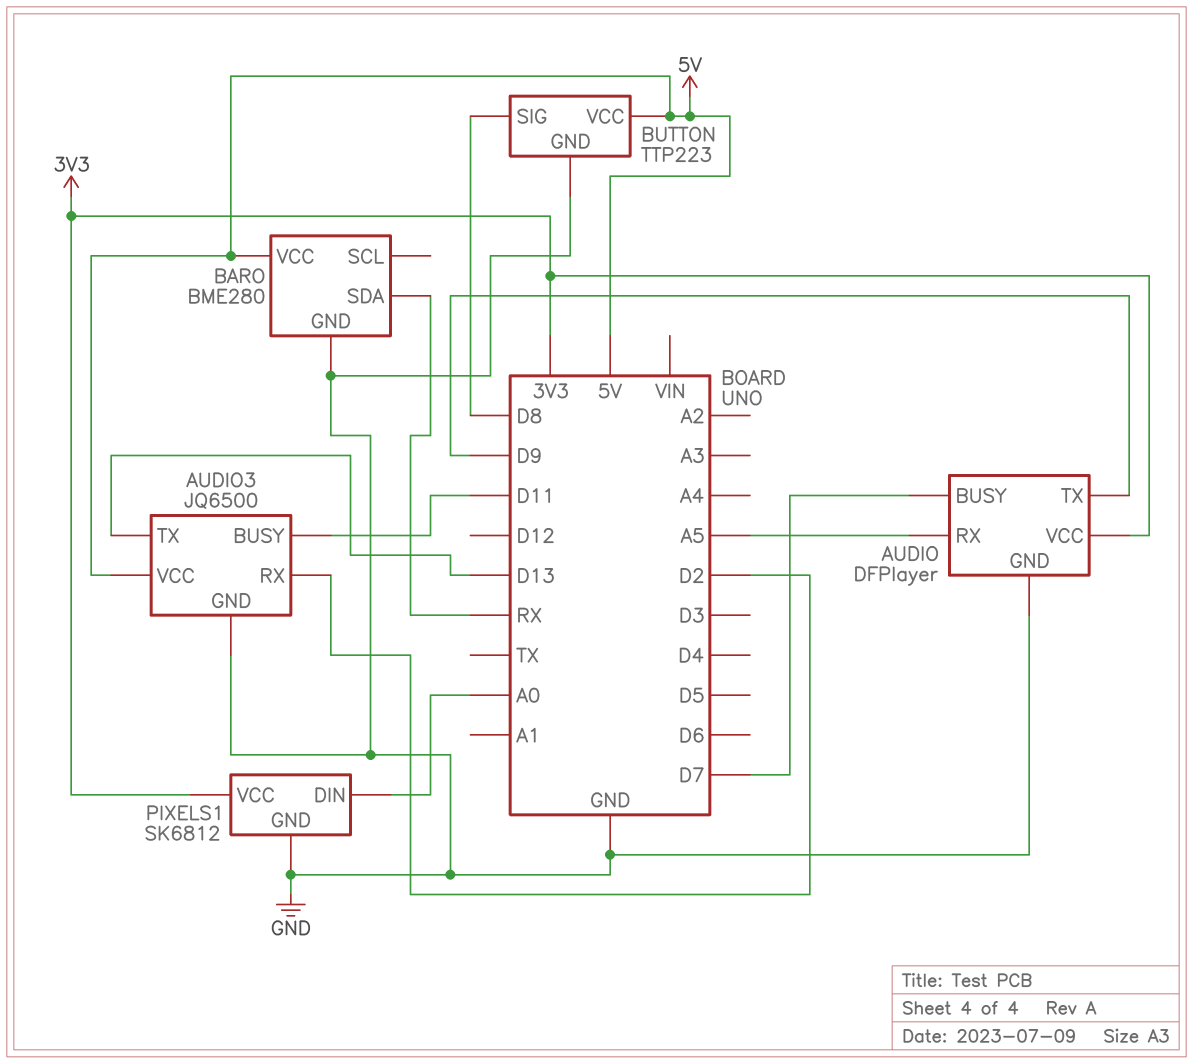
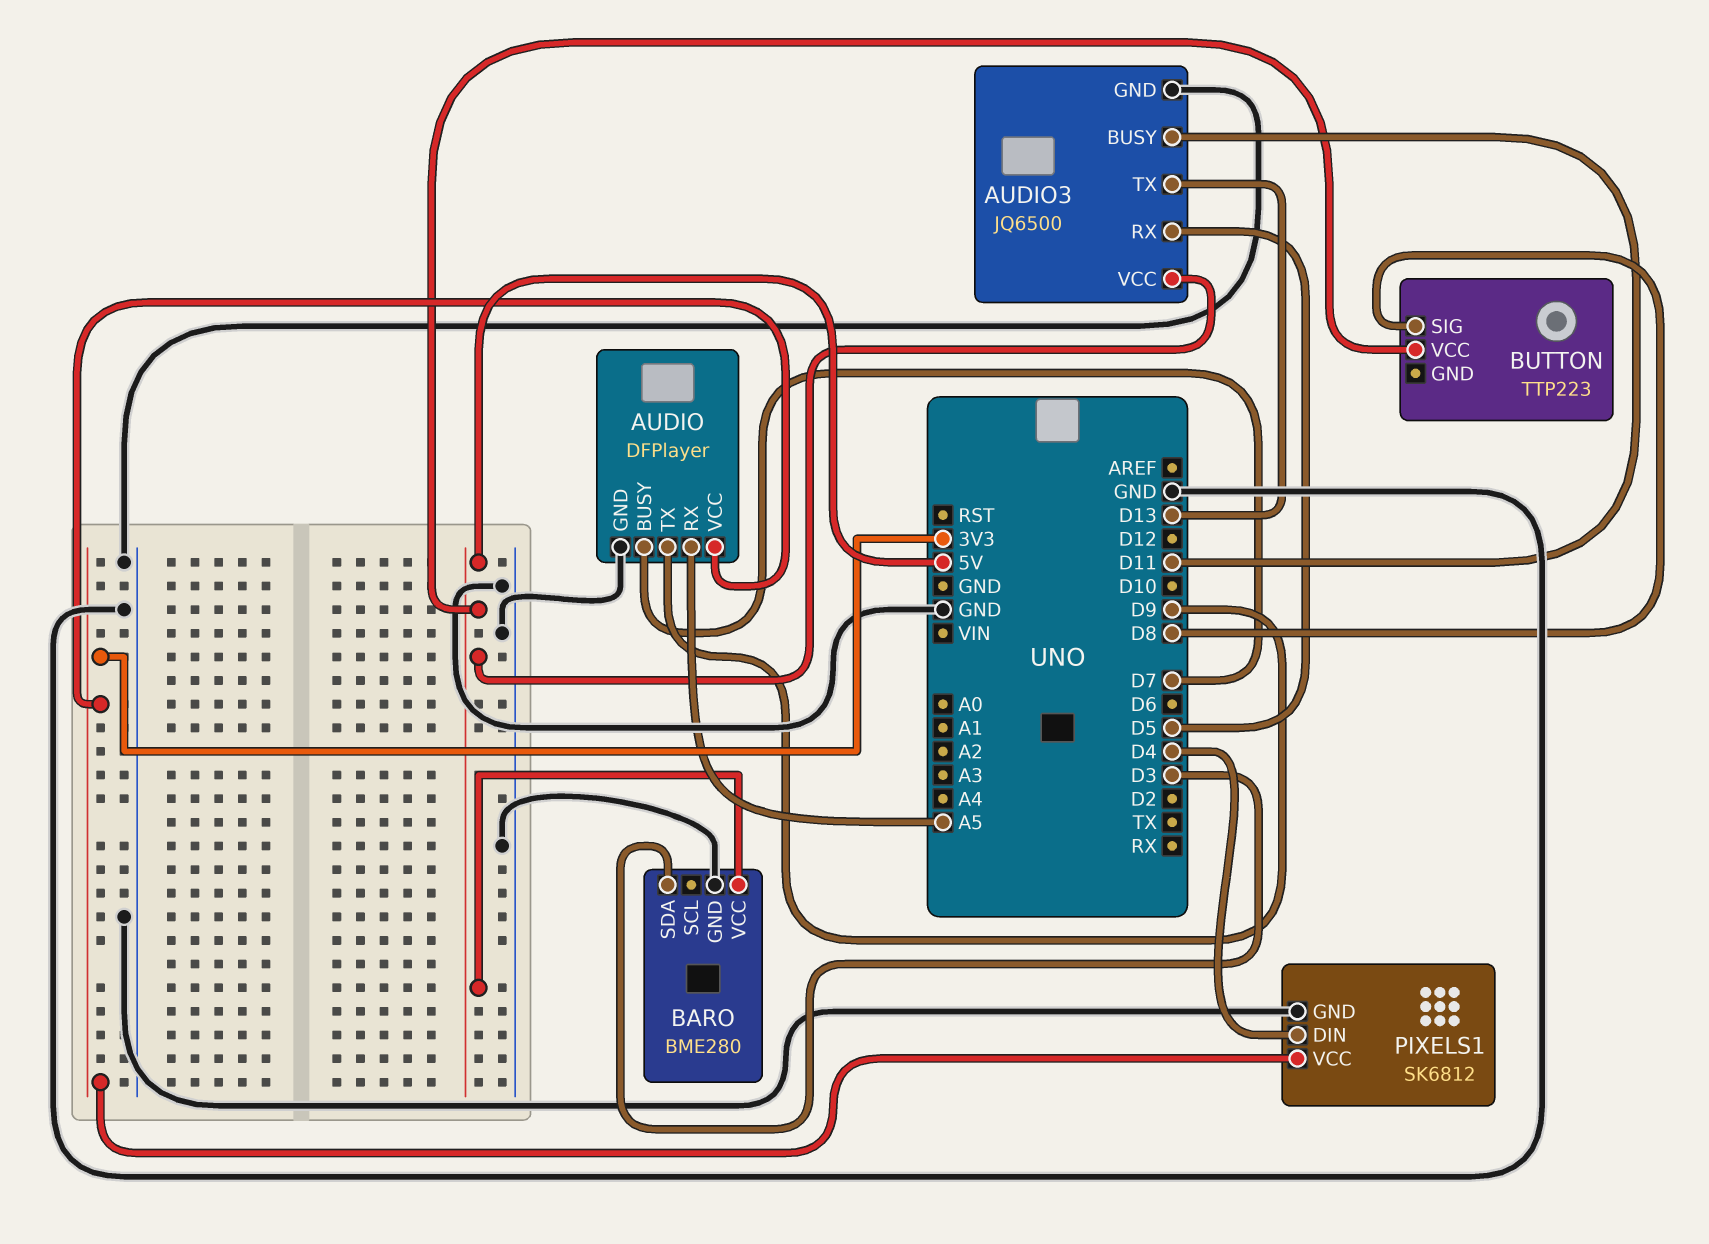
AUDIO3 pin RX: D2 -> D5
BARO pin SDA: RX -> D3
BUTTON pin GND: GND -> none
PIXELS1 pin DIN: A0 -> D4

